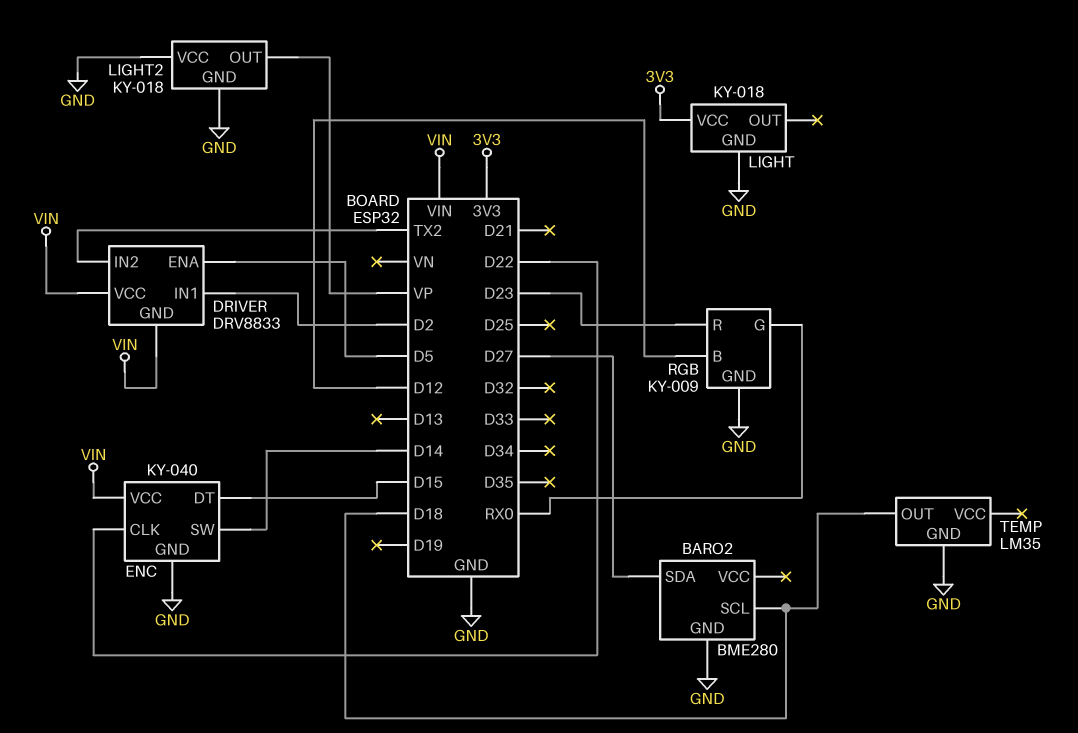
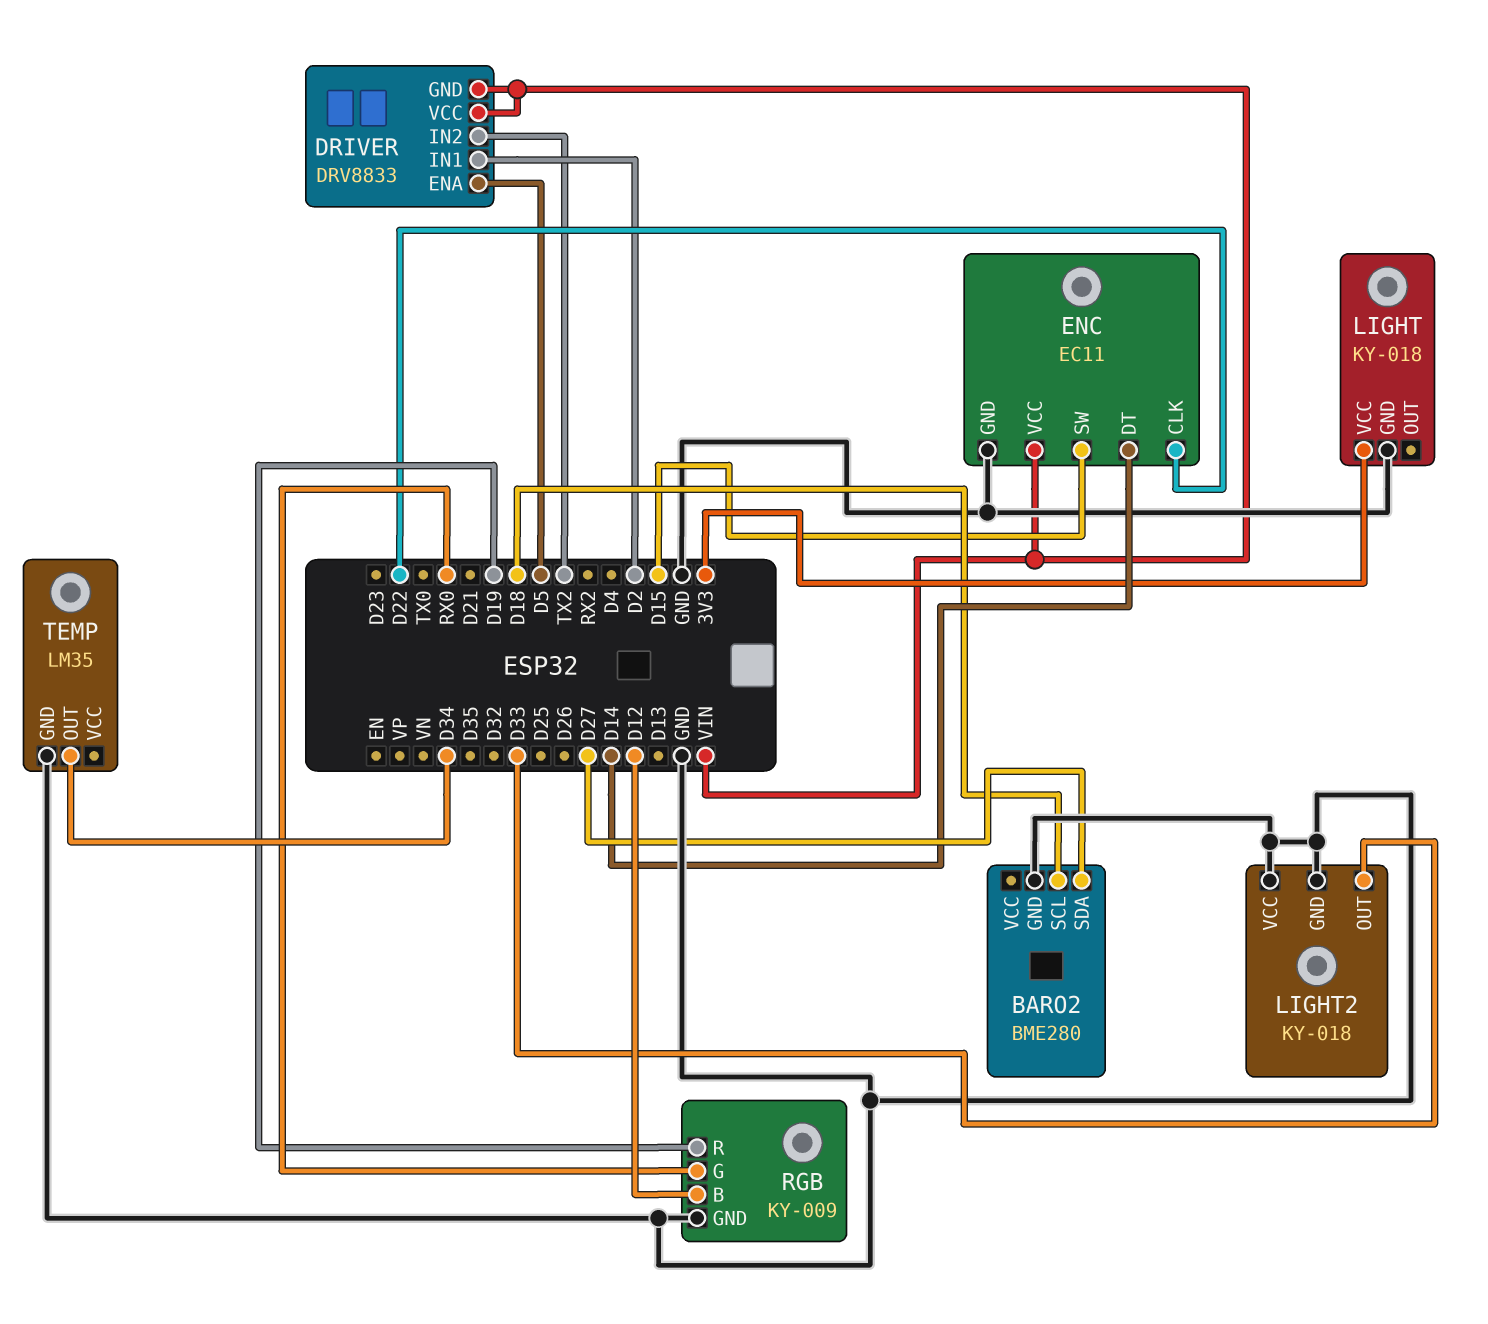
ENC: KY-040 -> EC11
ENC pin DT: D15 -> D14
ENC pin SW: D14 -> D15
LIGHT2 pin OUT: VP -> D33
RGB pin R: D23 -> D19
TEMP pin OUT: D18 -> D34

